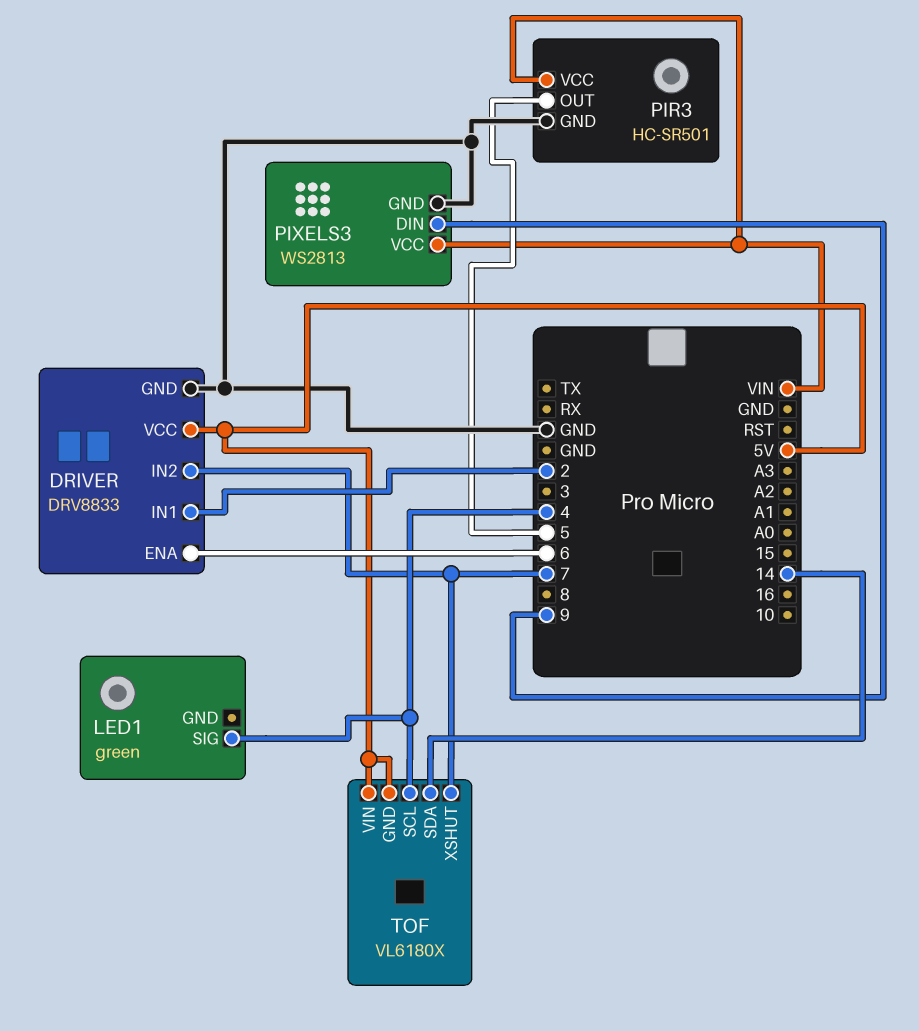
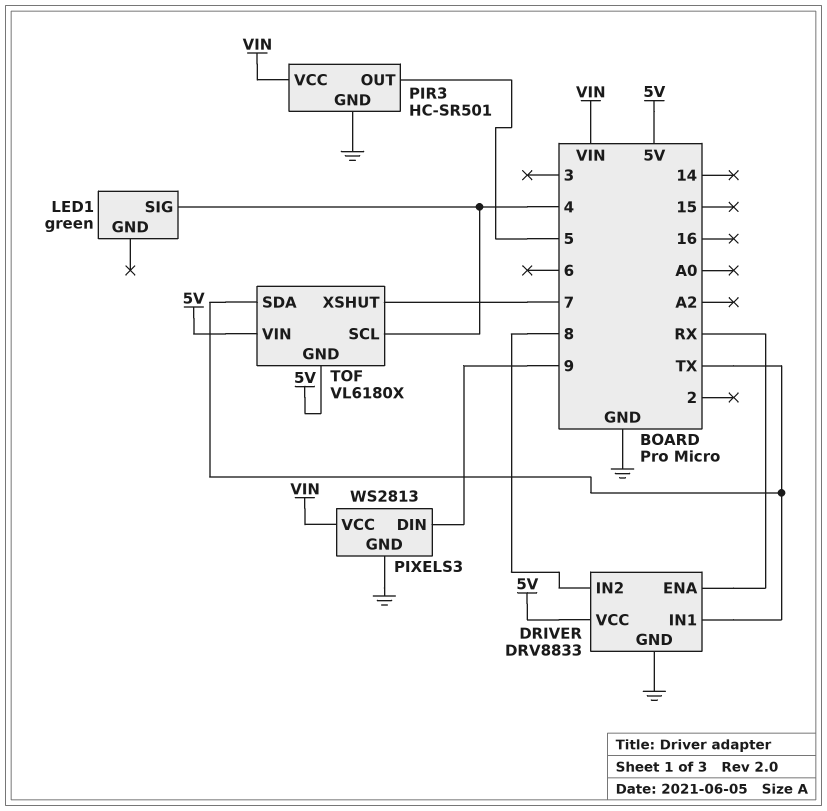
DRIVER pin ENA: 6 -> RX
DRIVER pin IN1: 2 -> TX
DRIVER pin IN2: 7 -> 8
TOF pin SDA: 14 -> TX

